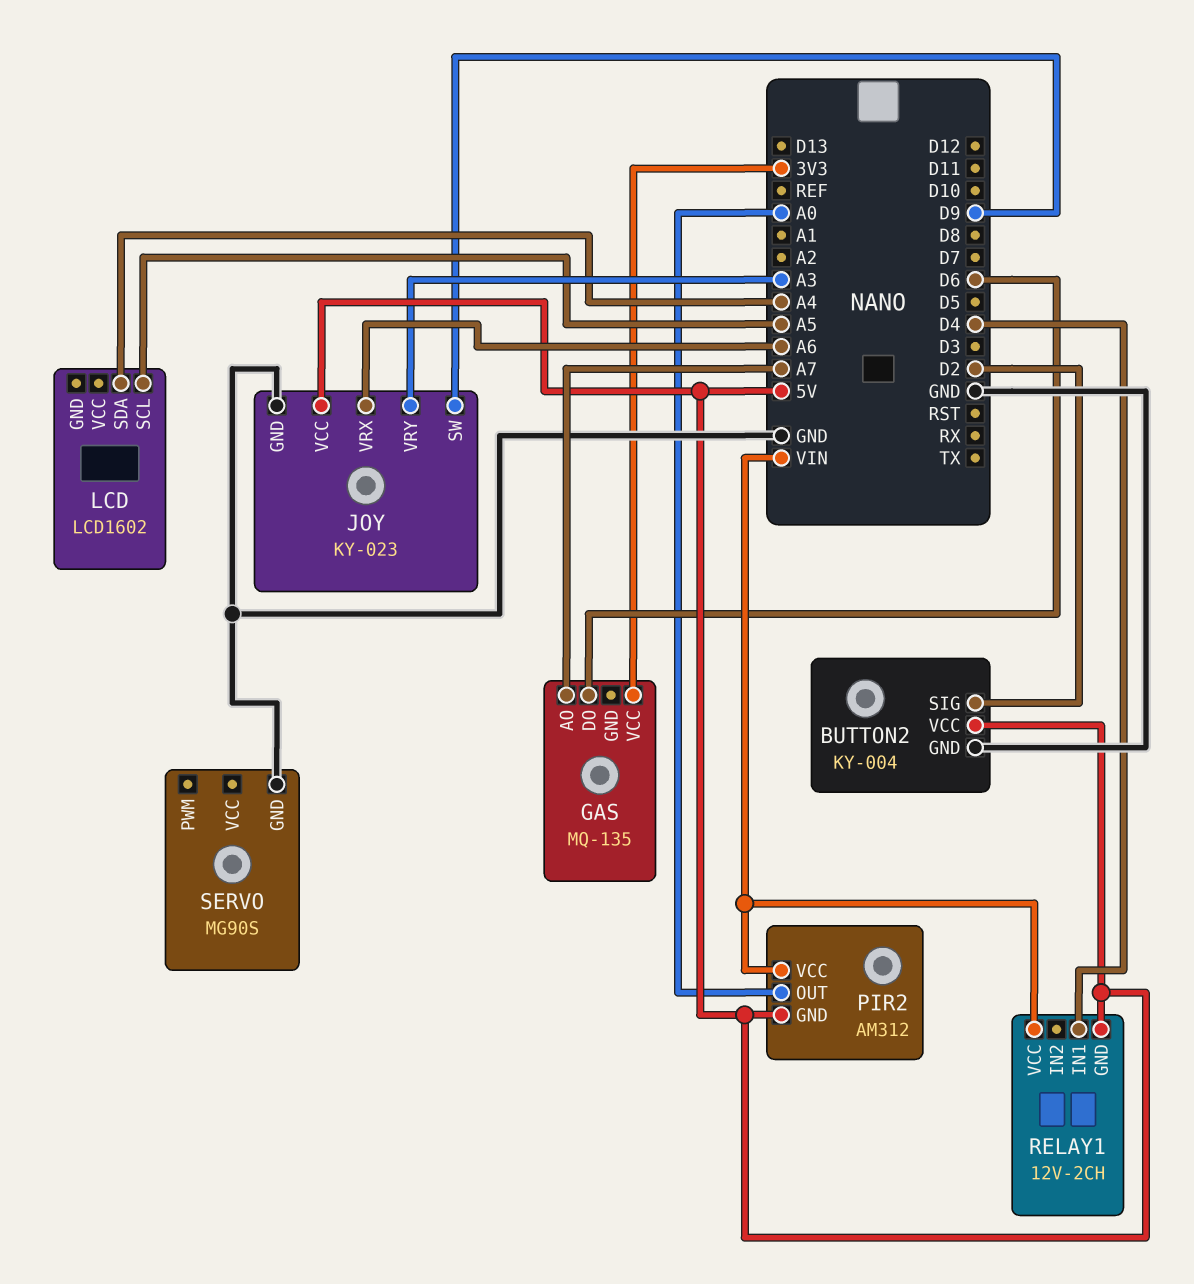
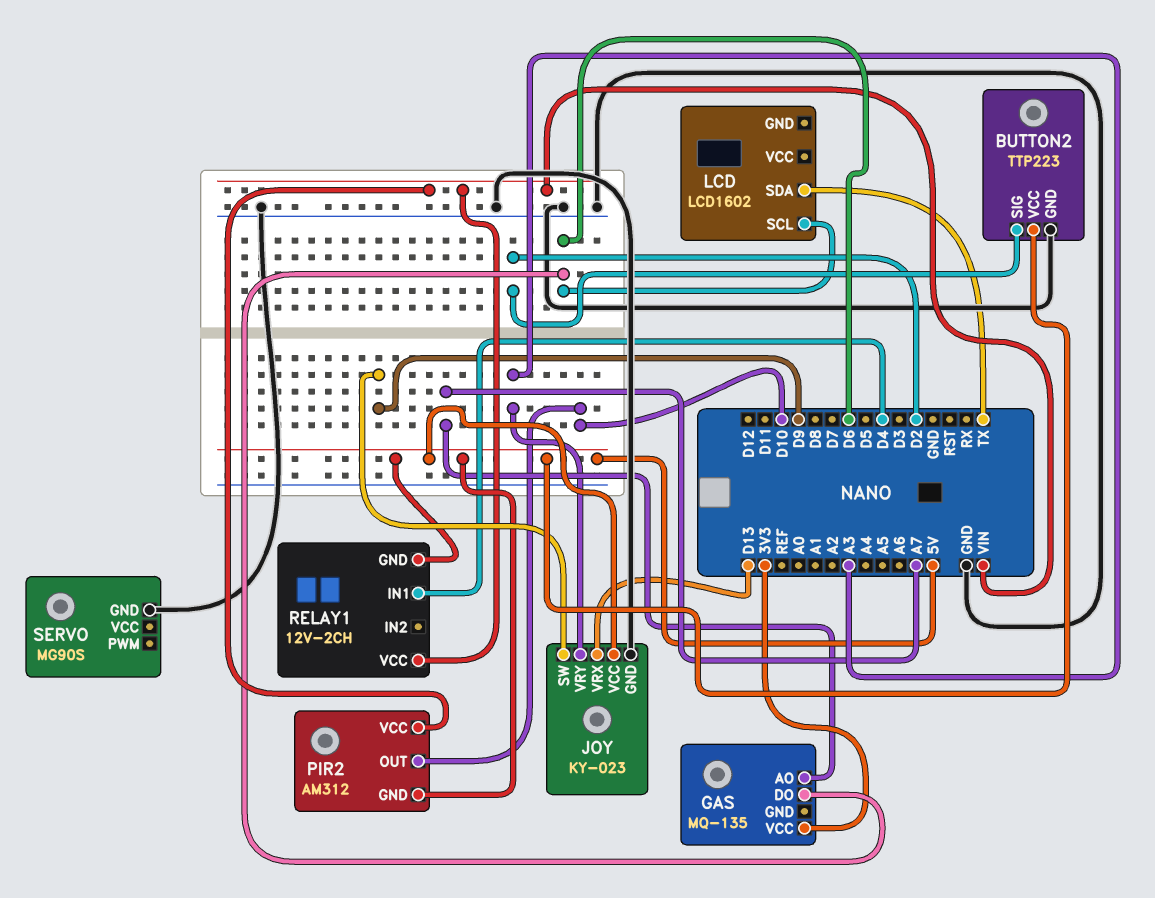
BUTTON2: KY-004 -> TTP223
JOY pin VRX: A6 -> D13
LCD pin SCL: A5 -> D6
LCD pin SDA: A4 -> TX
PIR2 pin OUT: A0 -> D10

